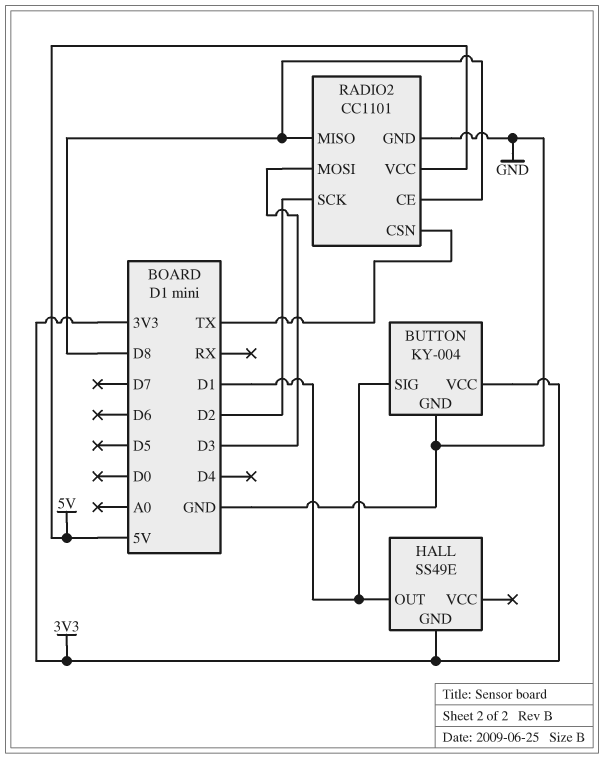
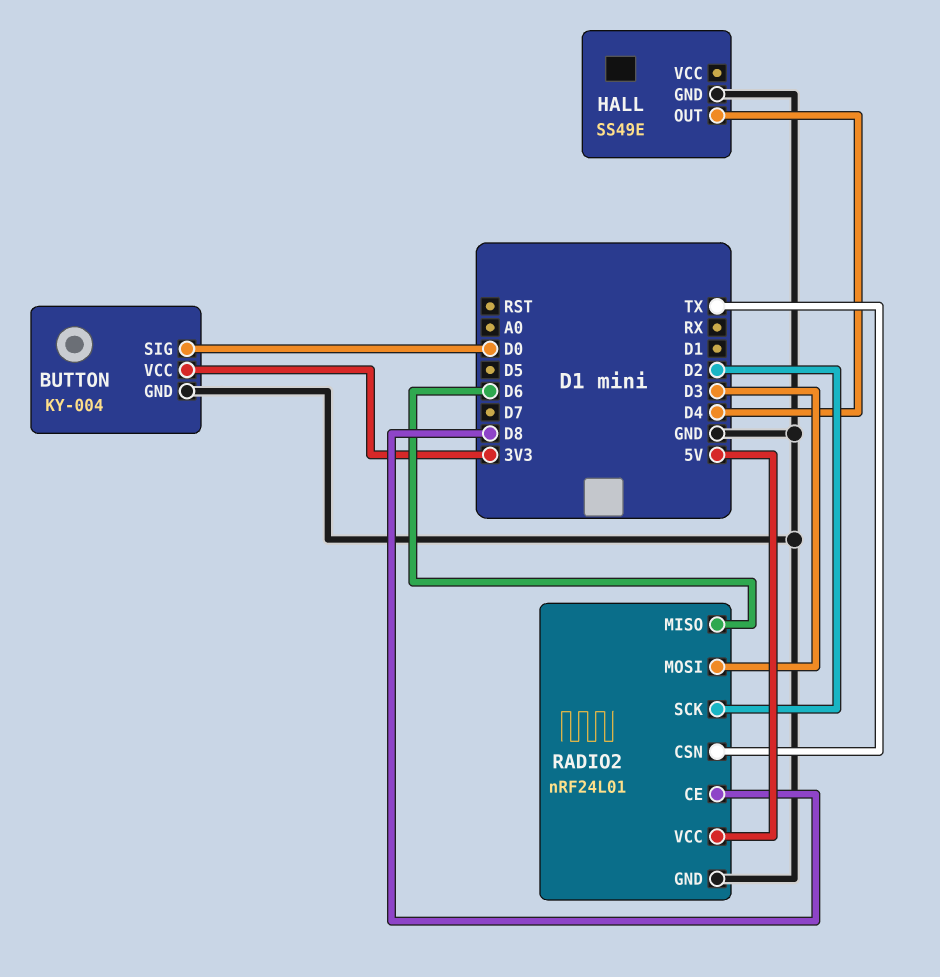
BUTTON pin SIG: D1 -> D0
HALL pin GND: 3V3 -> GND
HALL pin OUT: D1 -> D4
RADIO2: CC1101 -> nRF24L01
RADIO2 pin MISO: D8 -> D6

